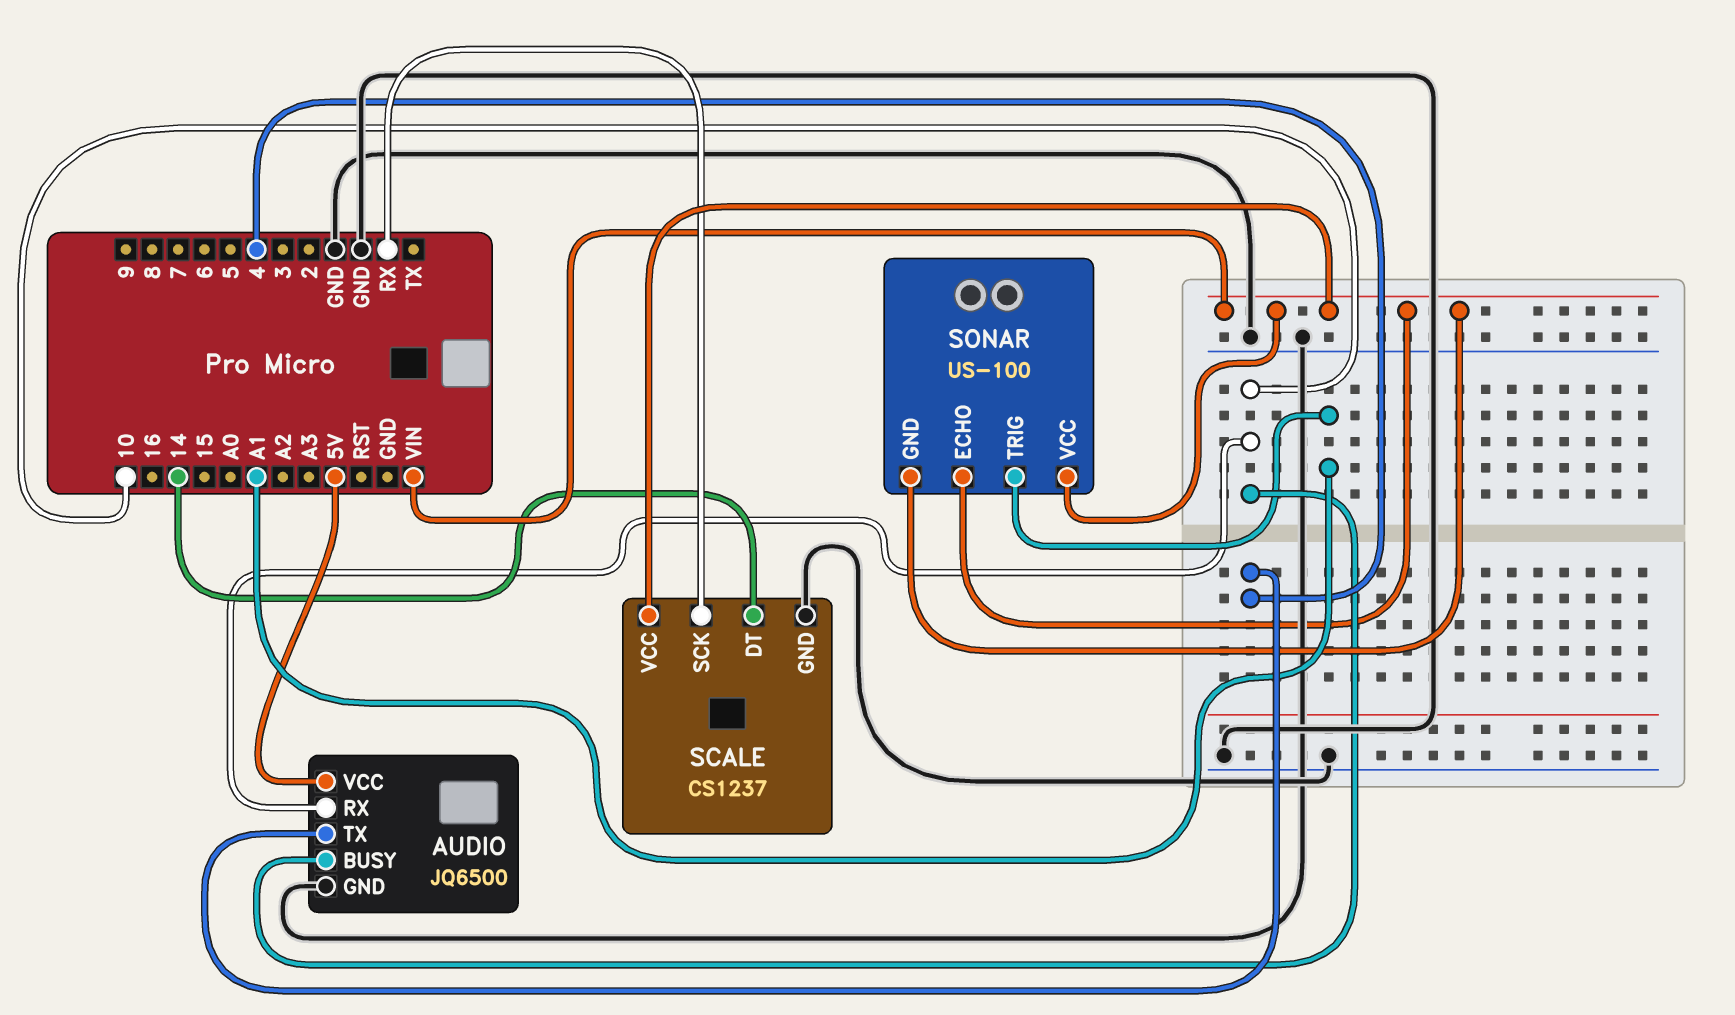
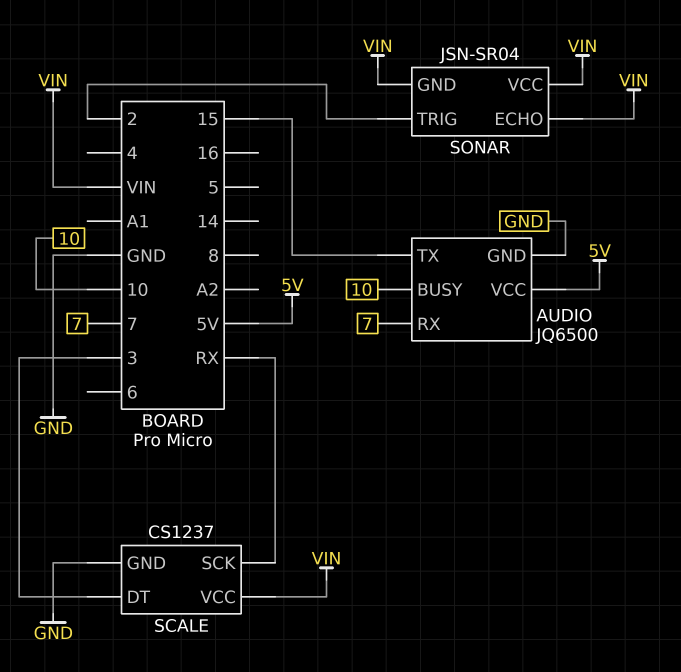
AUDIO pin RX: 10 -> 7
AUDIO pin TX: 4 -> 15
SCALE pin DT: 14 -> 3
SONAR: US-100 -> JSN-SR04
SONAR pin TRIG: A1 -> 2

